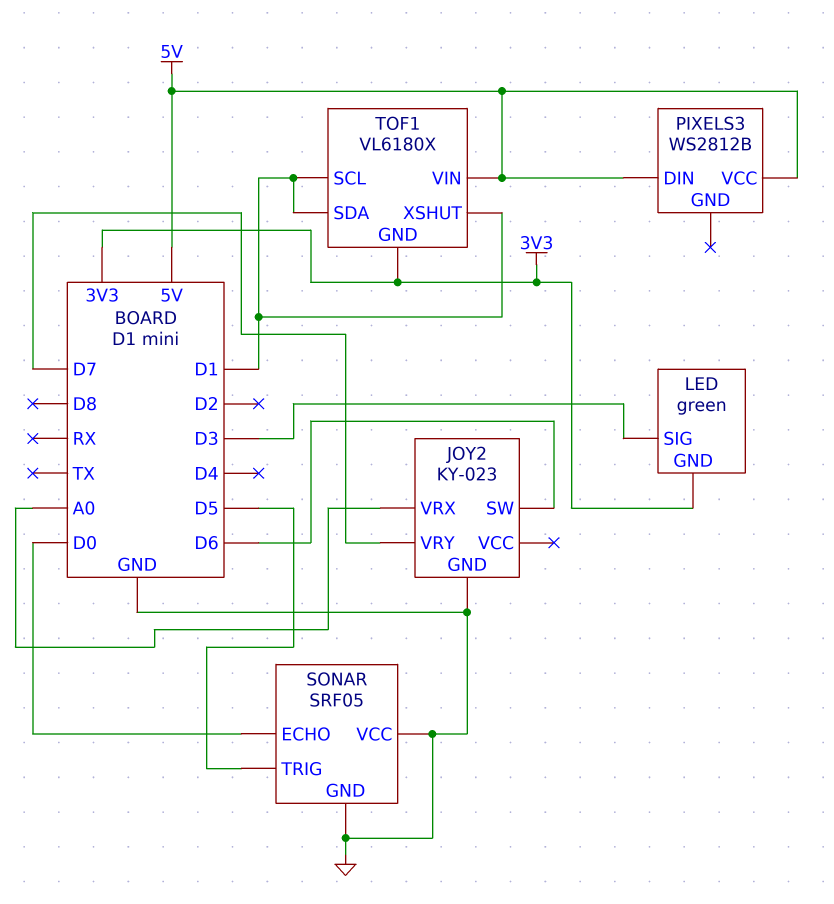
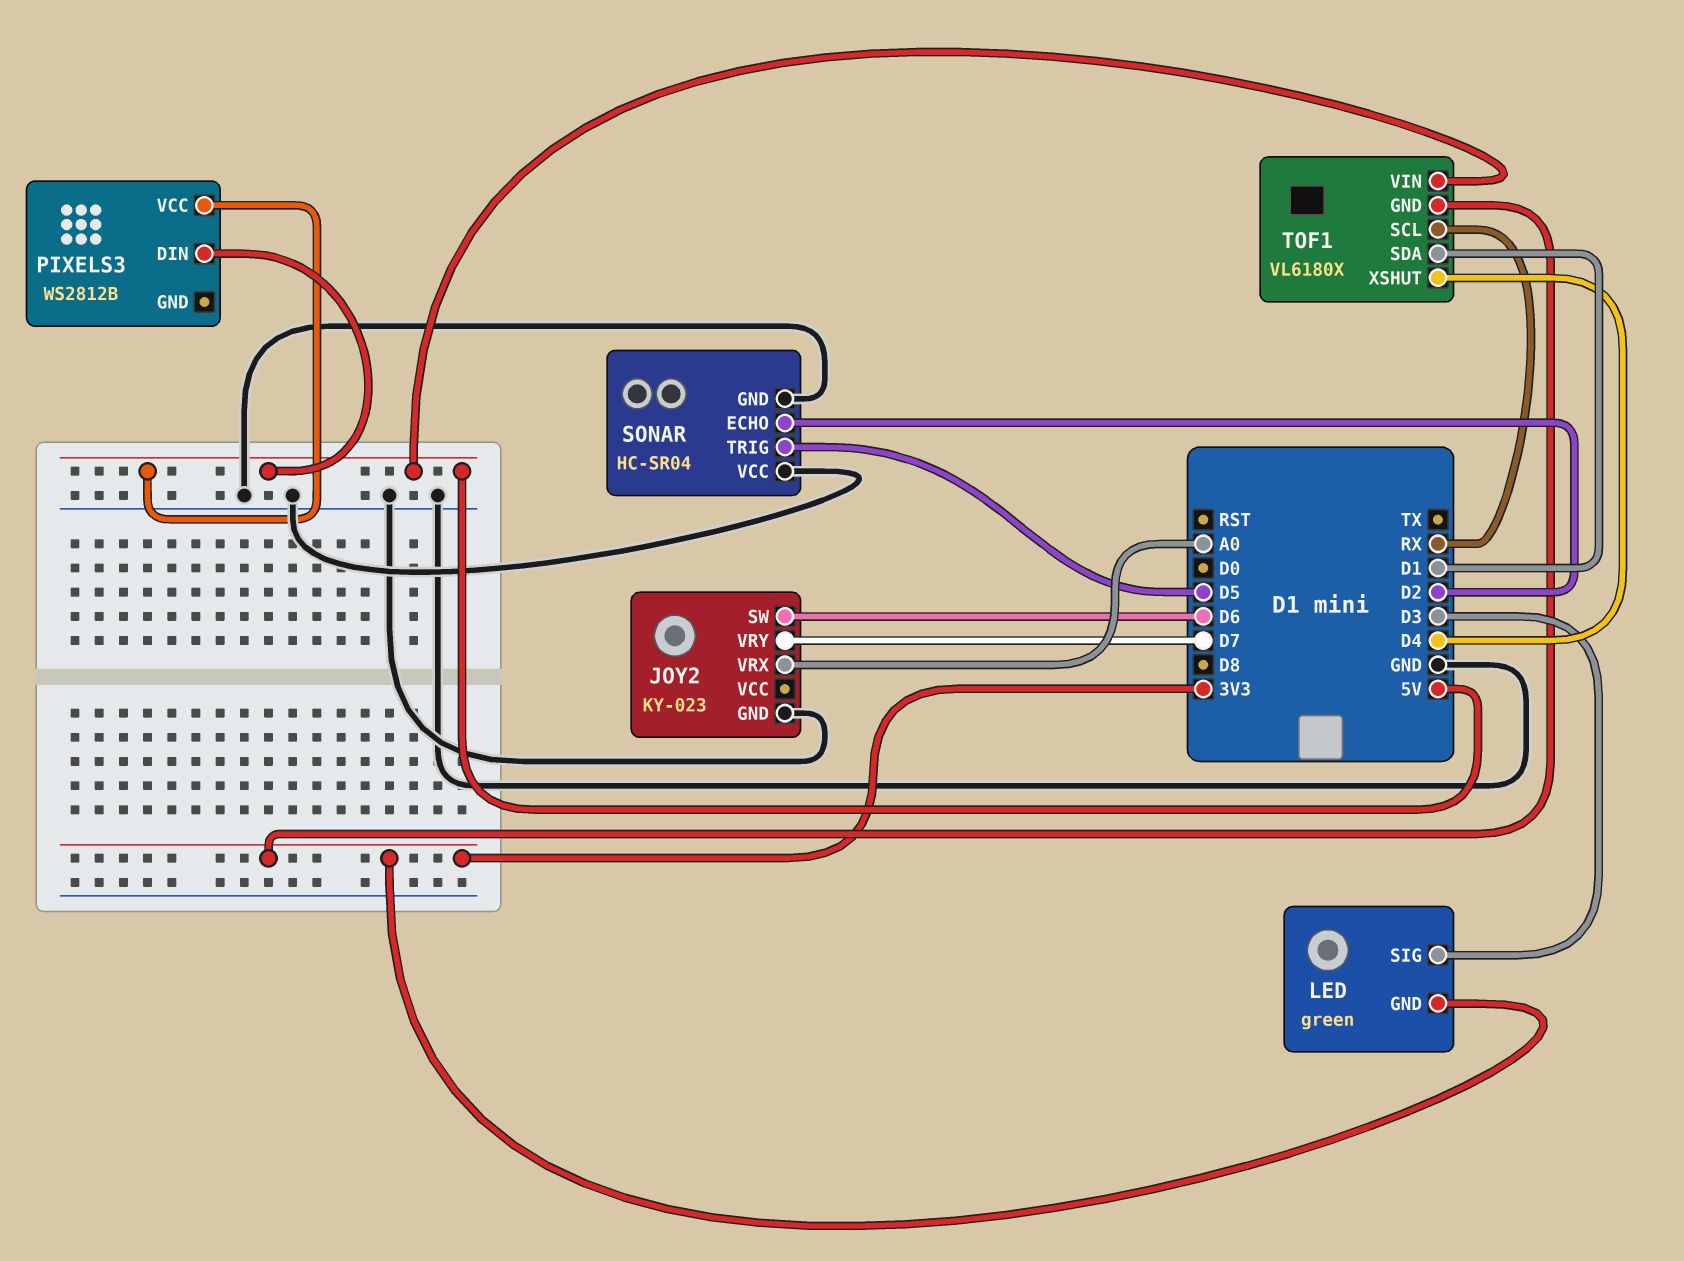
SONAR: SRF05 -> HC-SR04
SONAR pin ECHO: D0 -> D2
TOF1 pin SCL: D1 -> RX
TOF1 pin XSHUT: D1 -> D4

